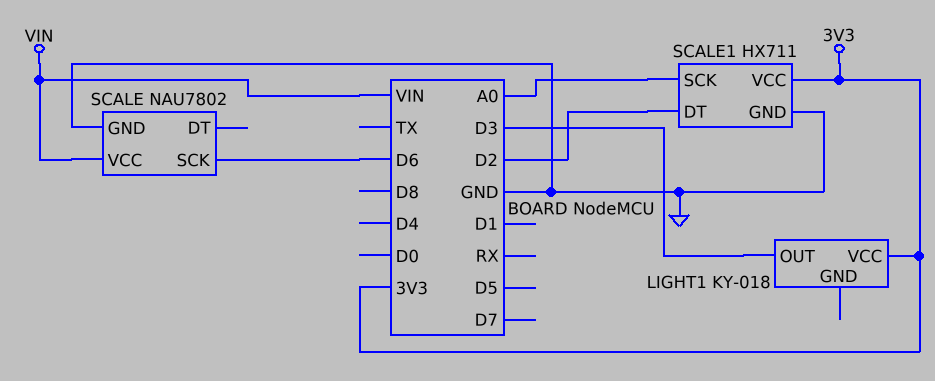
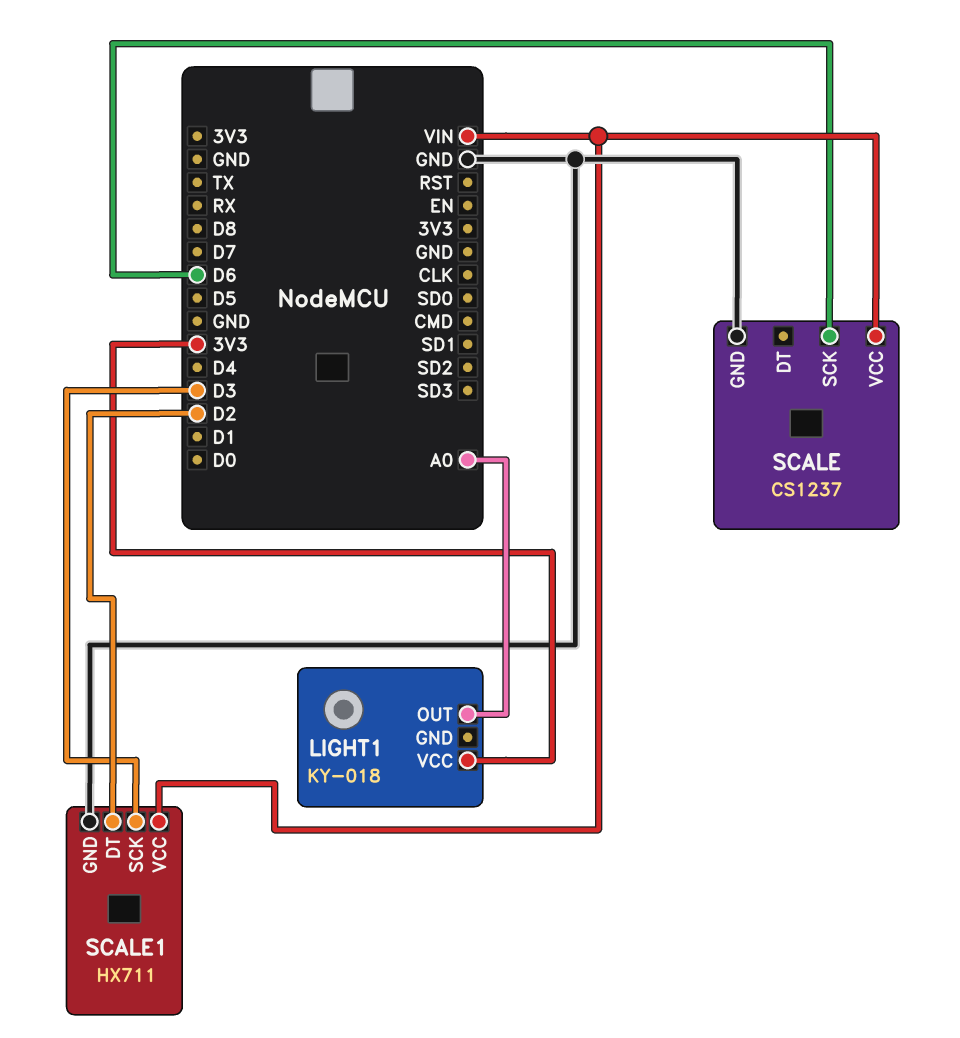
LIGHT1 pin OUT: D3 -> A0
SCALE: NAU7802 -> CS1237
SCALE1 pin SCK: A0 -> D3
SCALE1 pin VCC: 3V3 -> VIN

